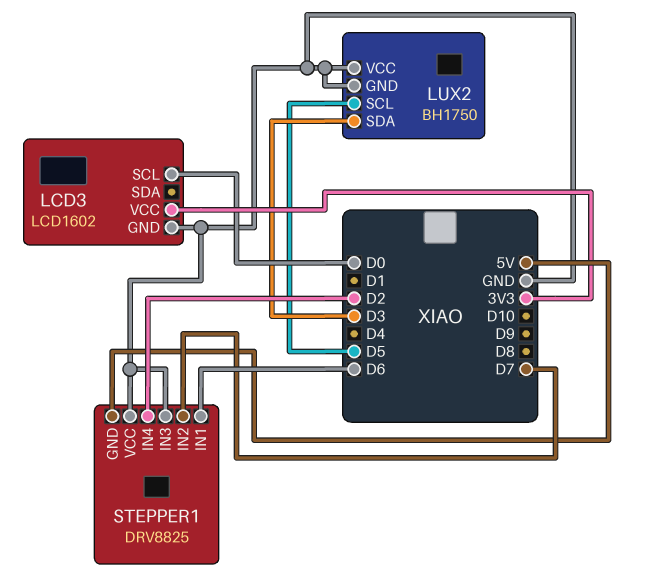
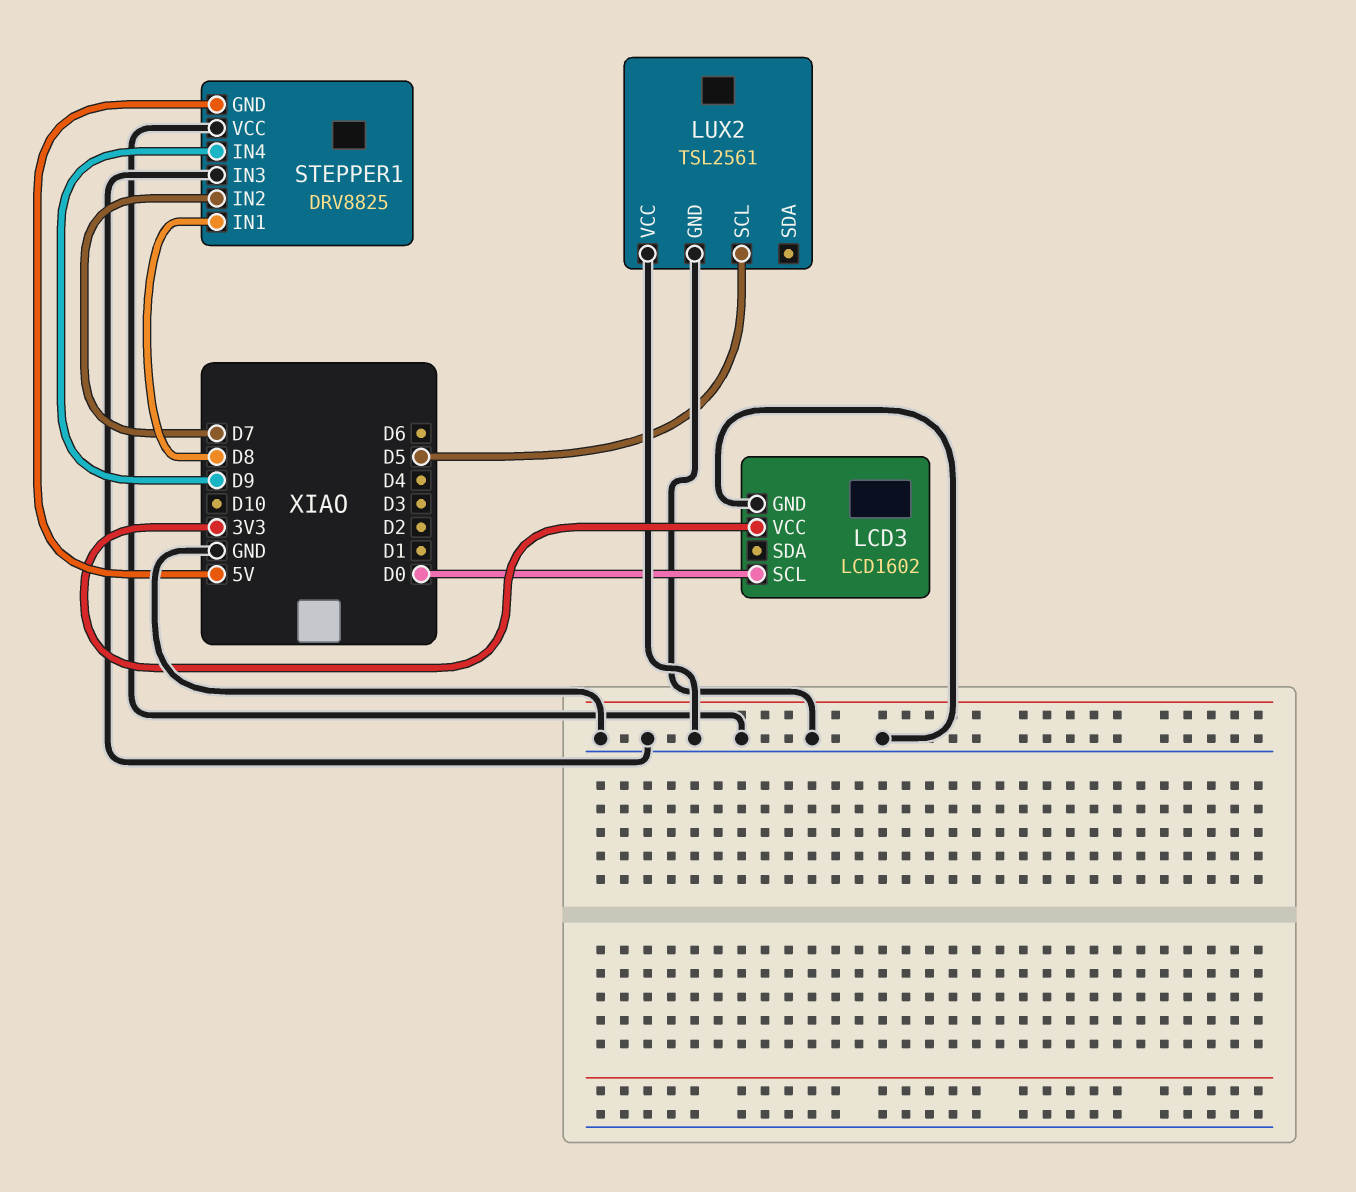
LUX2: BH1750 -> TSL2561
LUX2 pin SDA: D3 -> none
STEPPER1 pin IN1: D6 -> D8
STEPPER1 pin IN4: D2 -> D9

